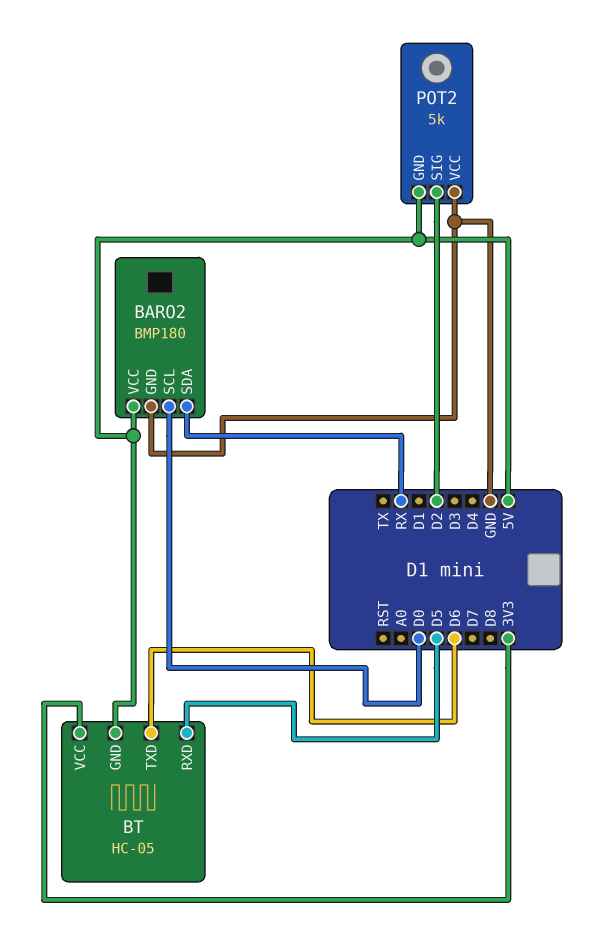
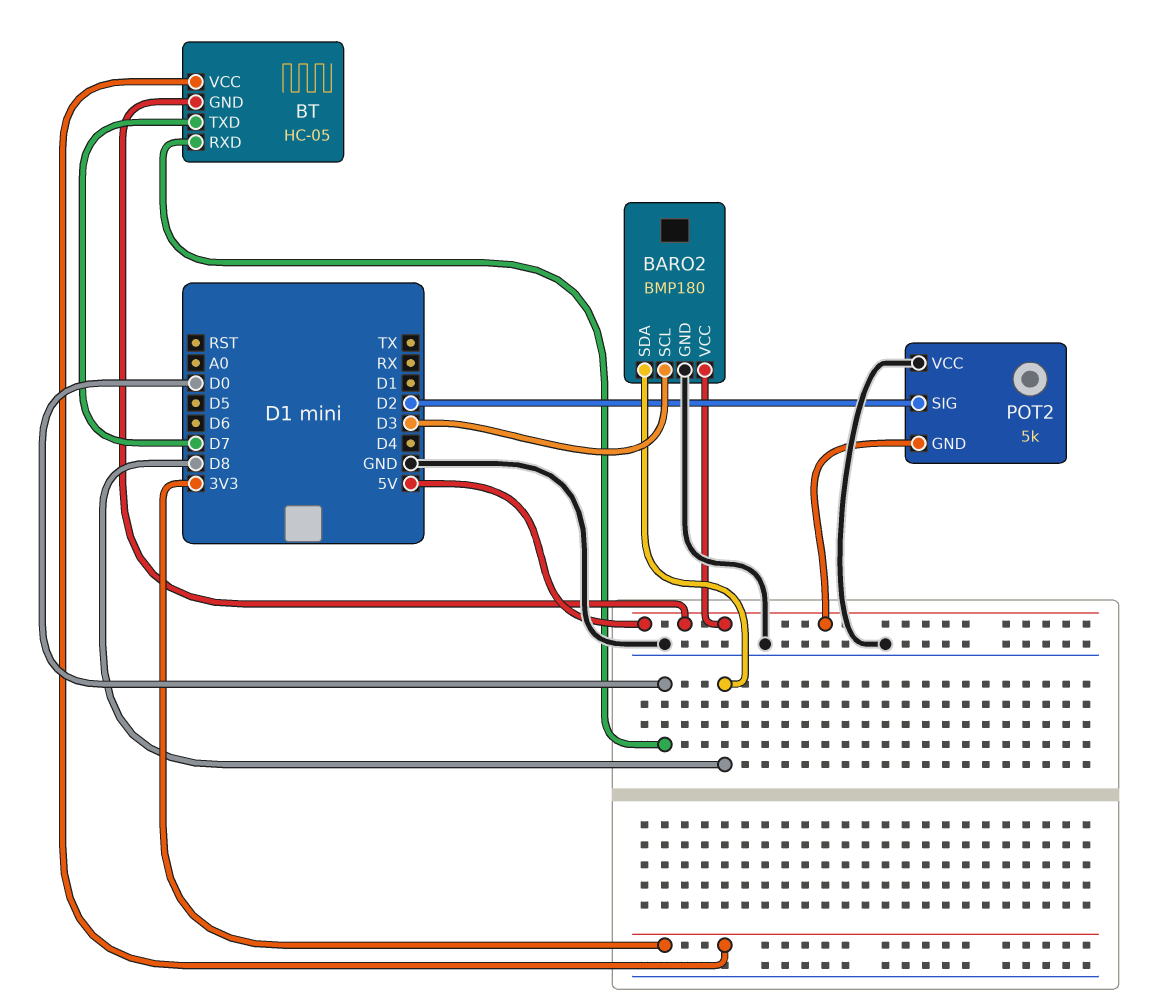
BARO2 pin SCL: D0 -> D3
BARO2 pin SDA: RX -> D8
BT pin RXD: D5 -> D0
BT pin TXD: D6 -> D7

